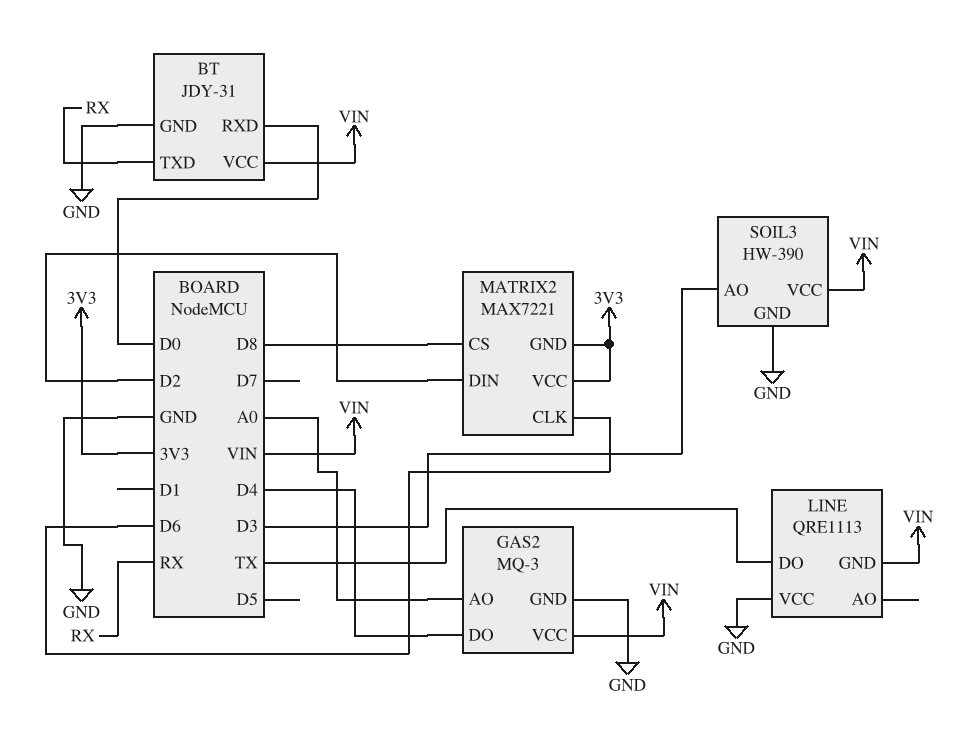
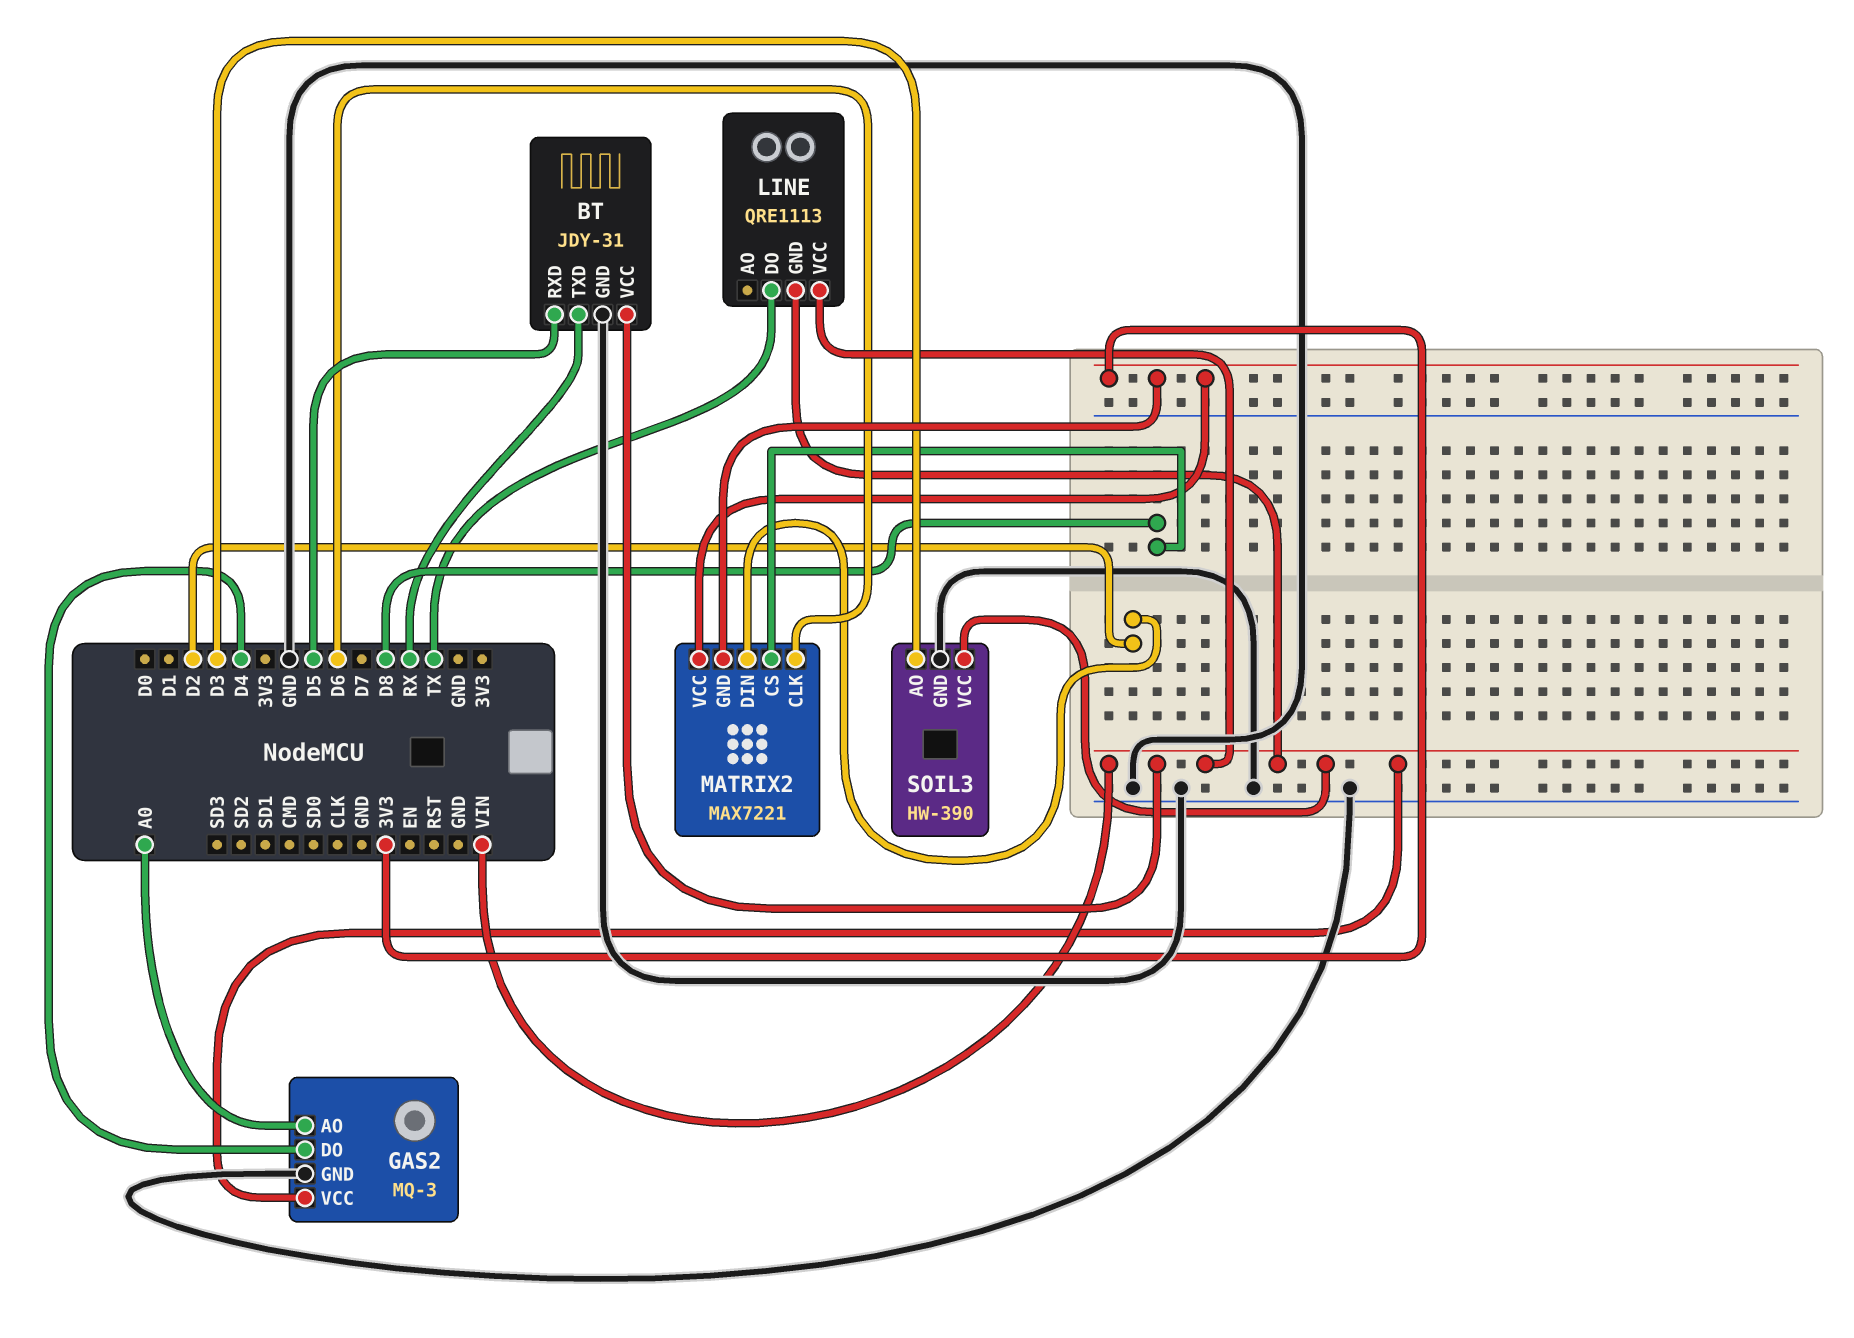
BT pin RXD: D0 -> D5
LINE pin VCC: GND -> VIN

